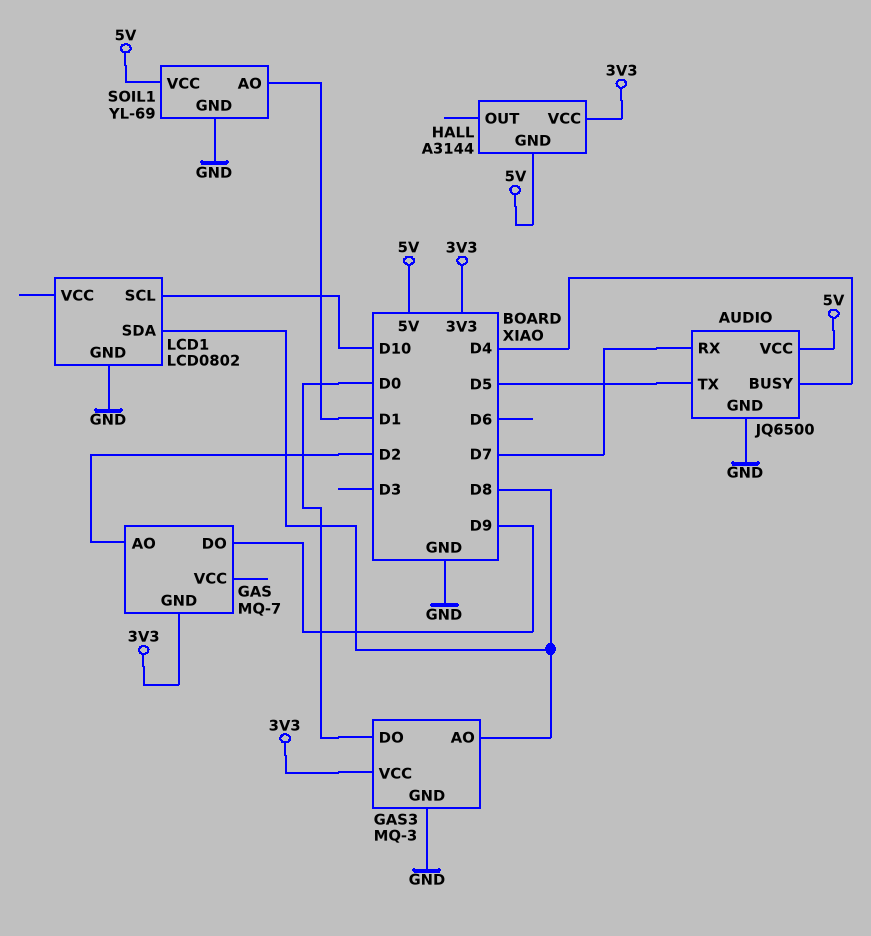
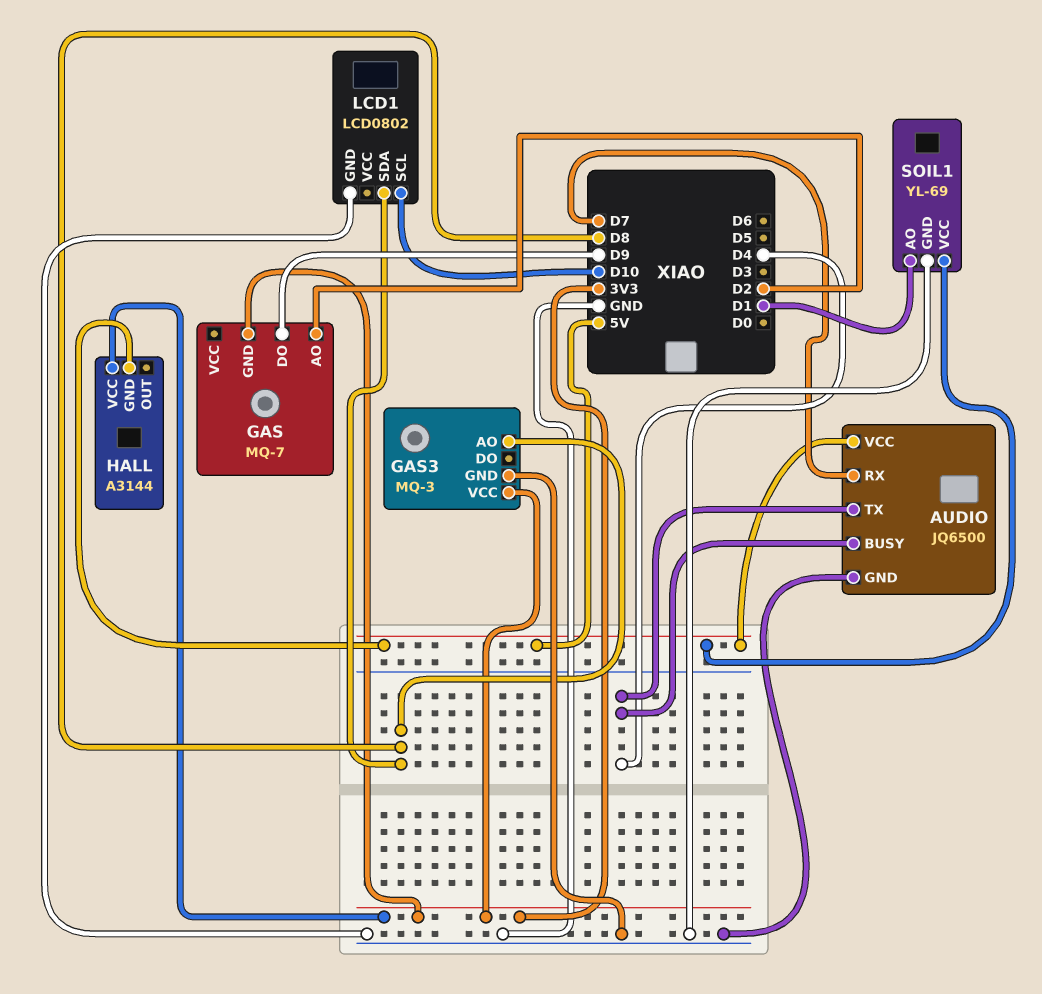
AUDIO pin TX: D5 -> D4
GAS3 pin DO: D0 -> none

